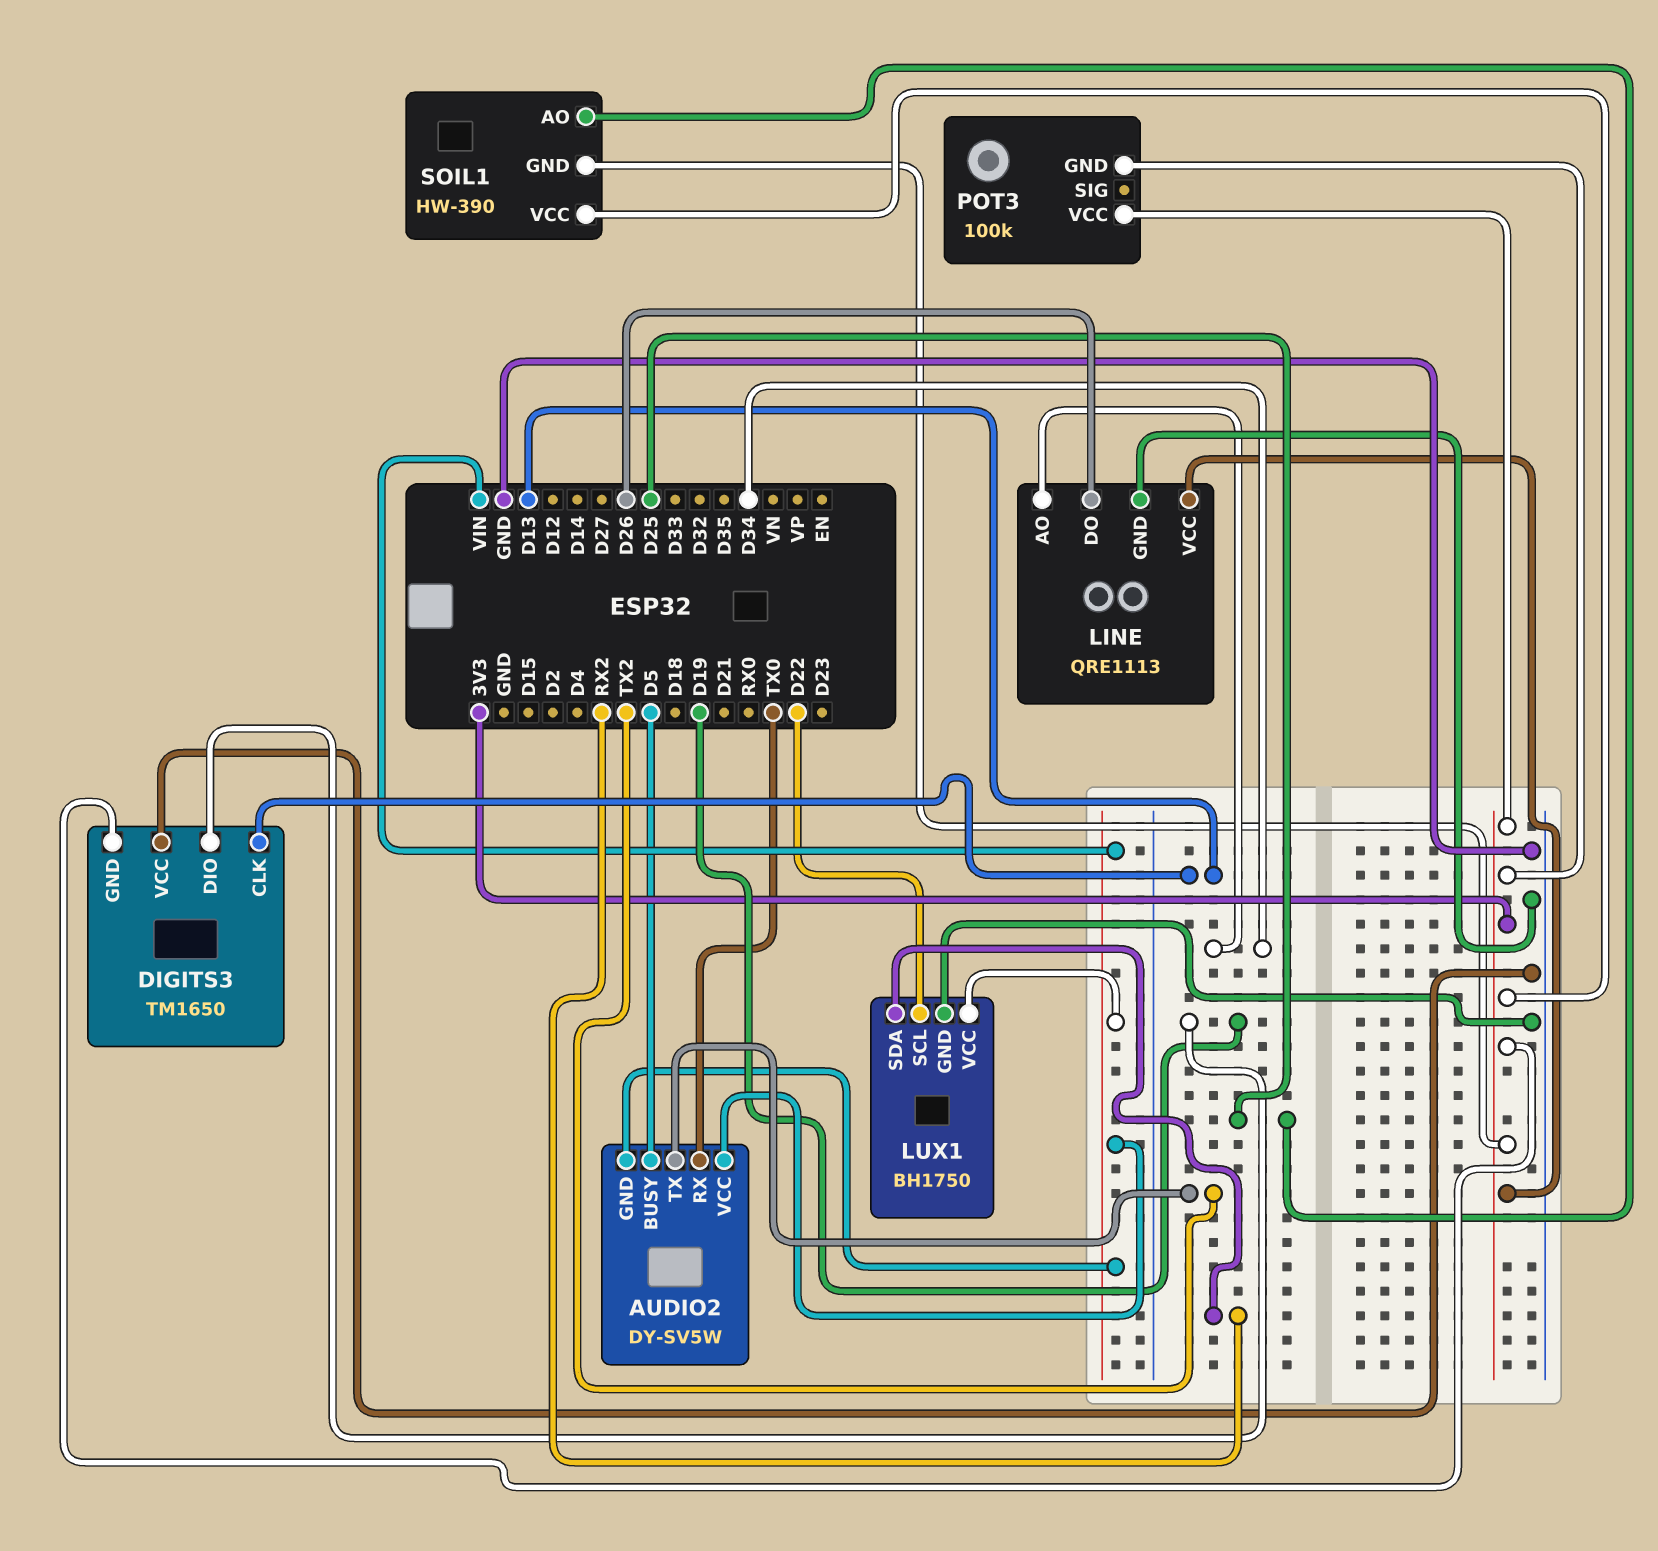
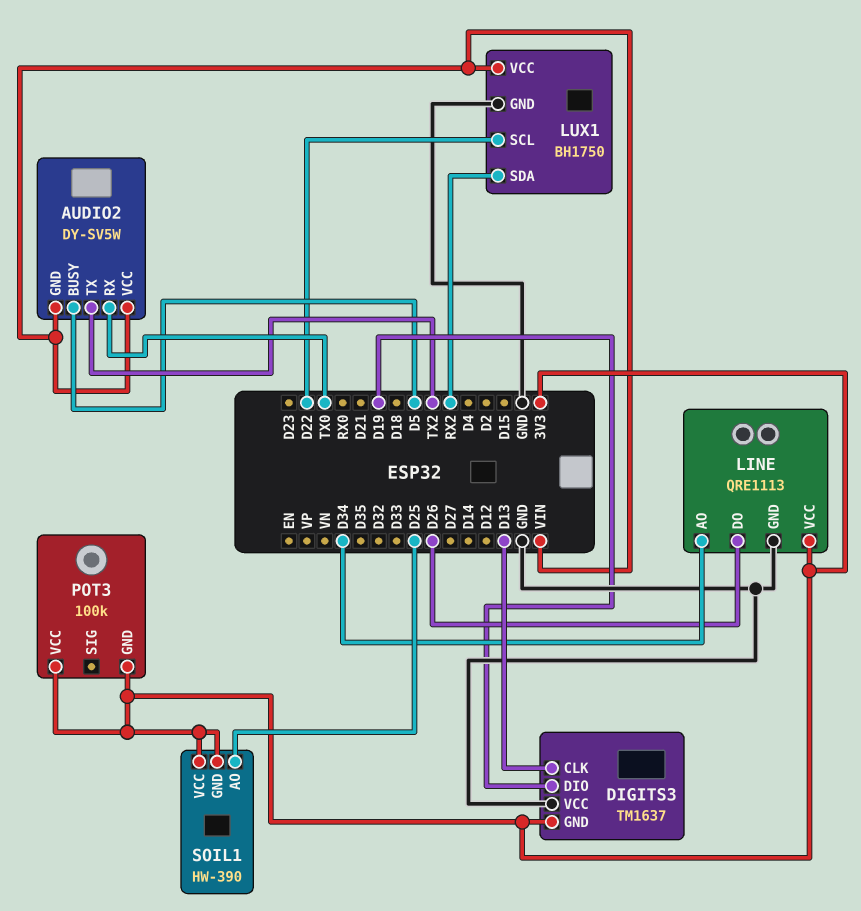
DIGITS3: TM1650 -> TM1637

